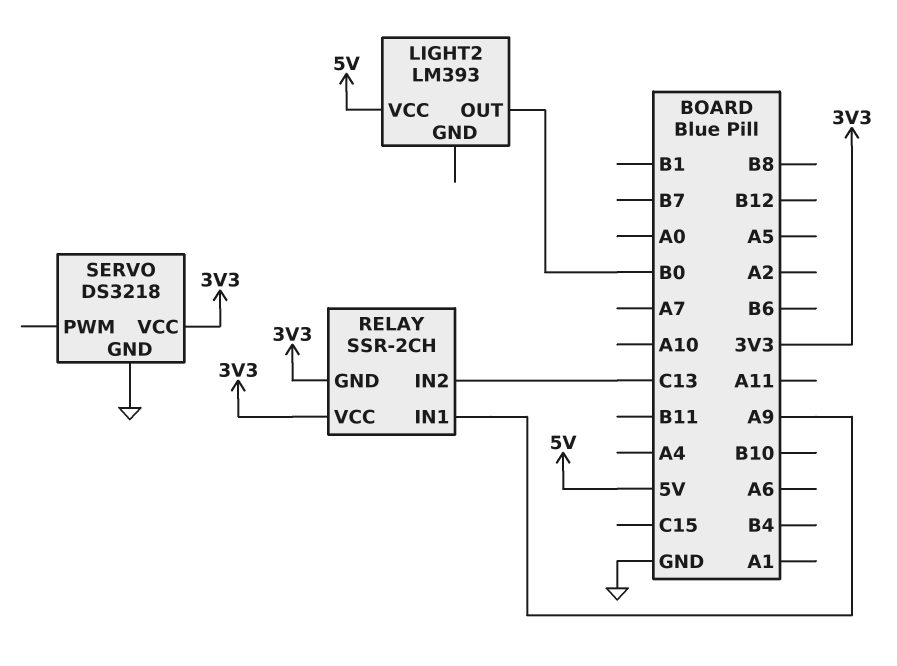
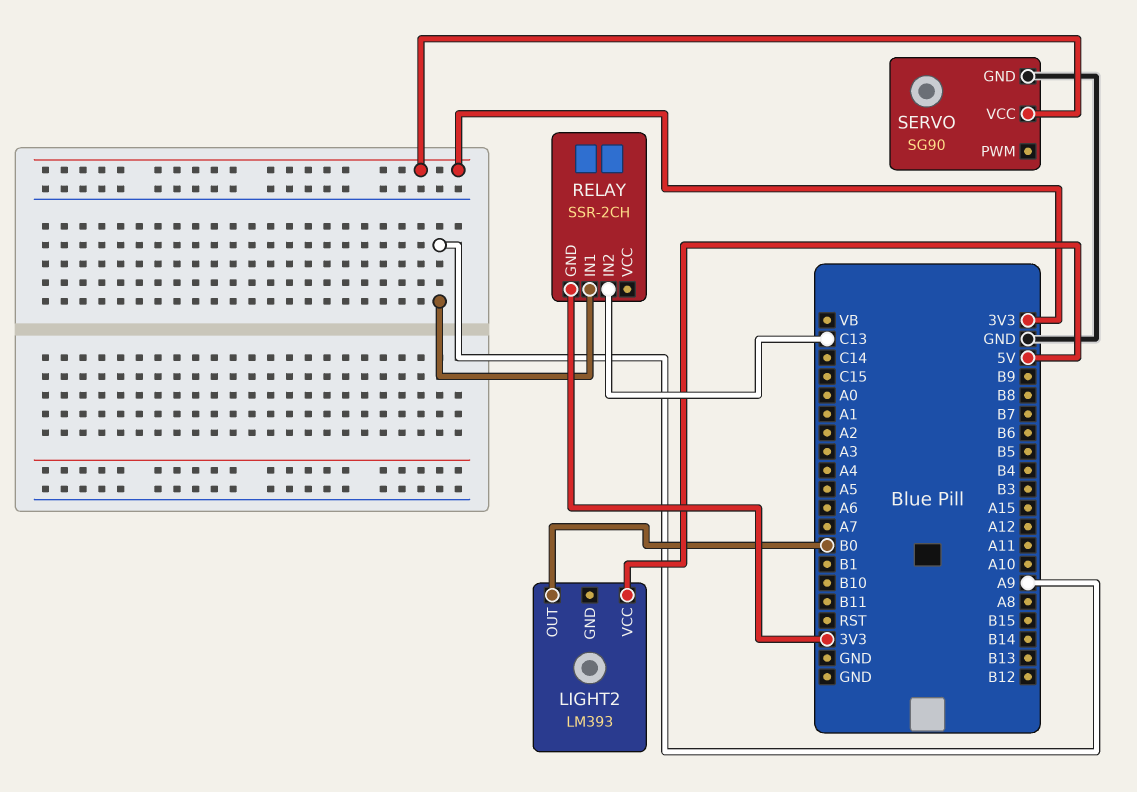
RELAY pin VCC: 3V3 -> none
SERVO: DS3218 -> SG90

